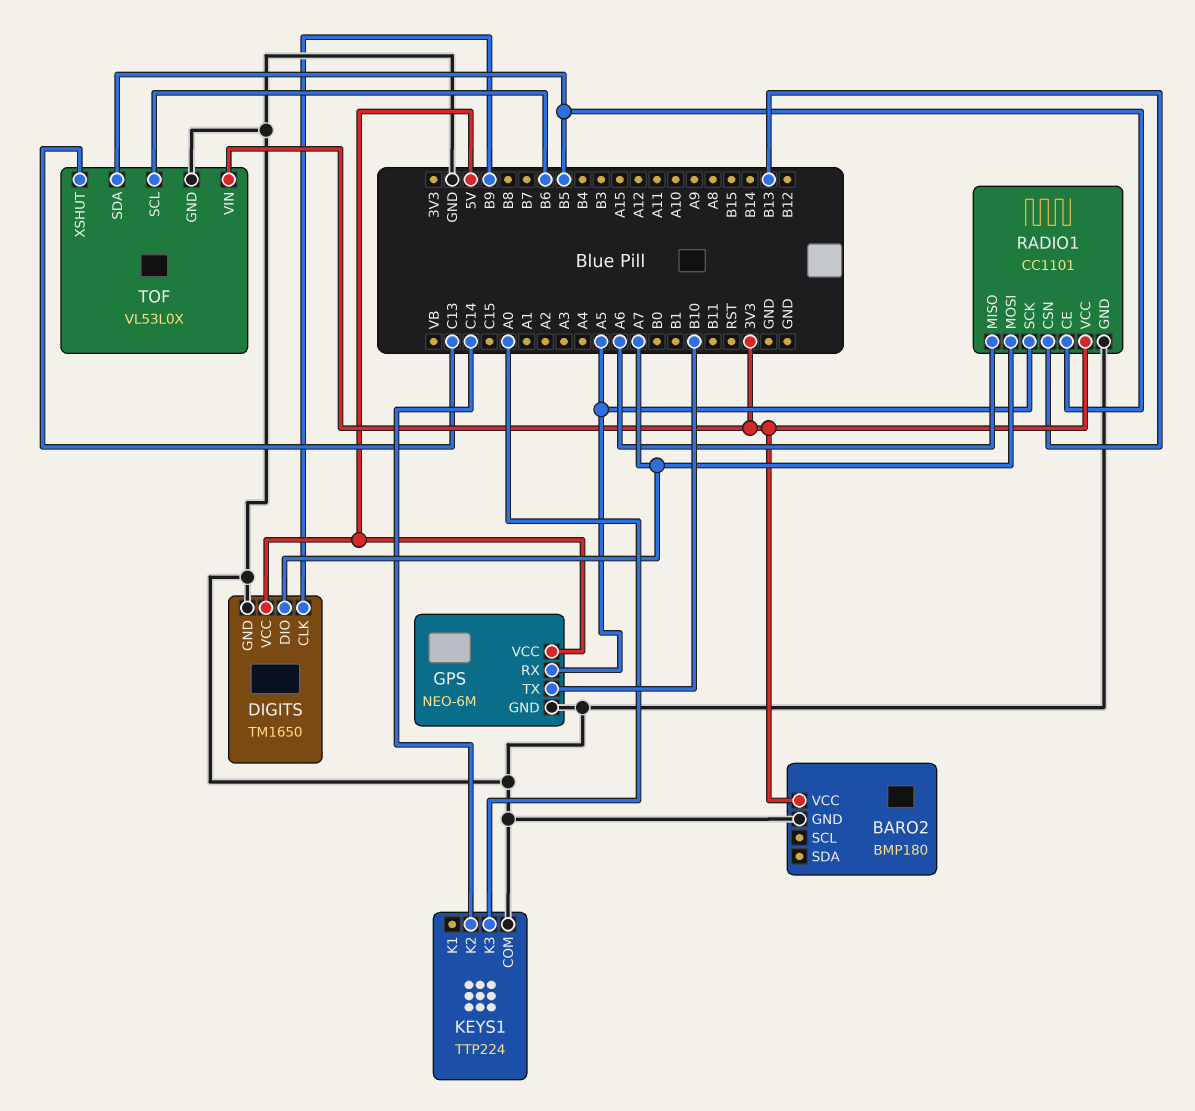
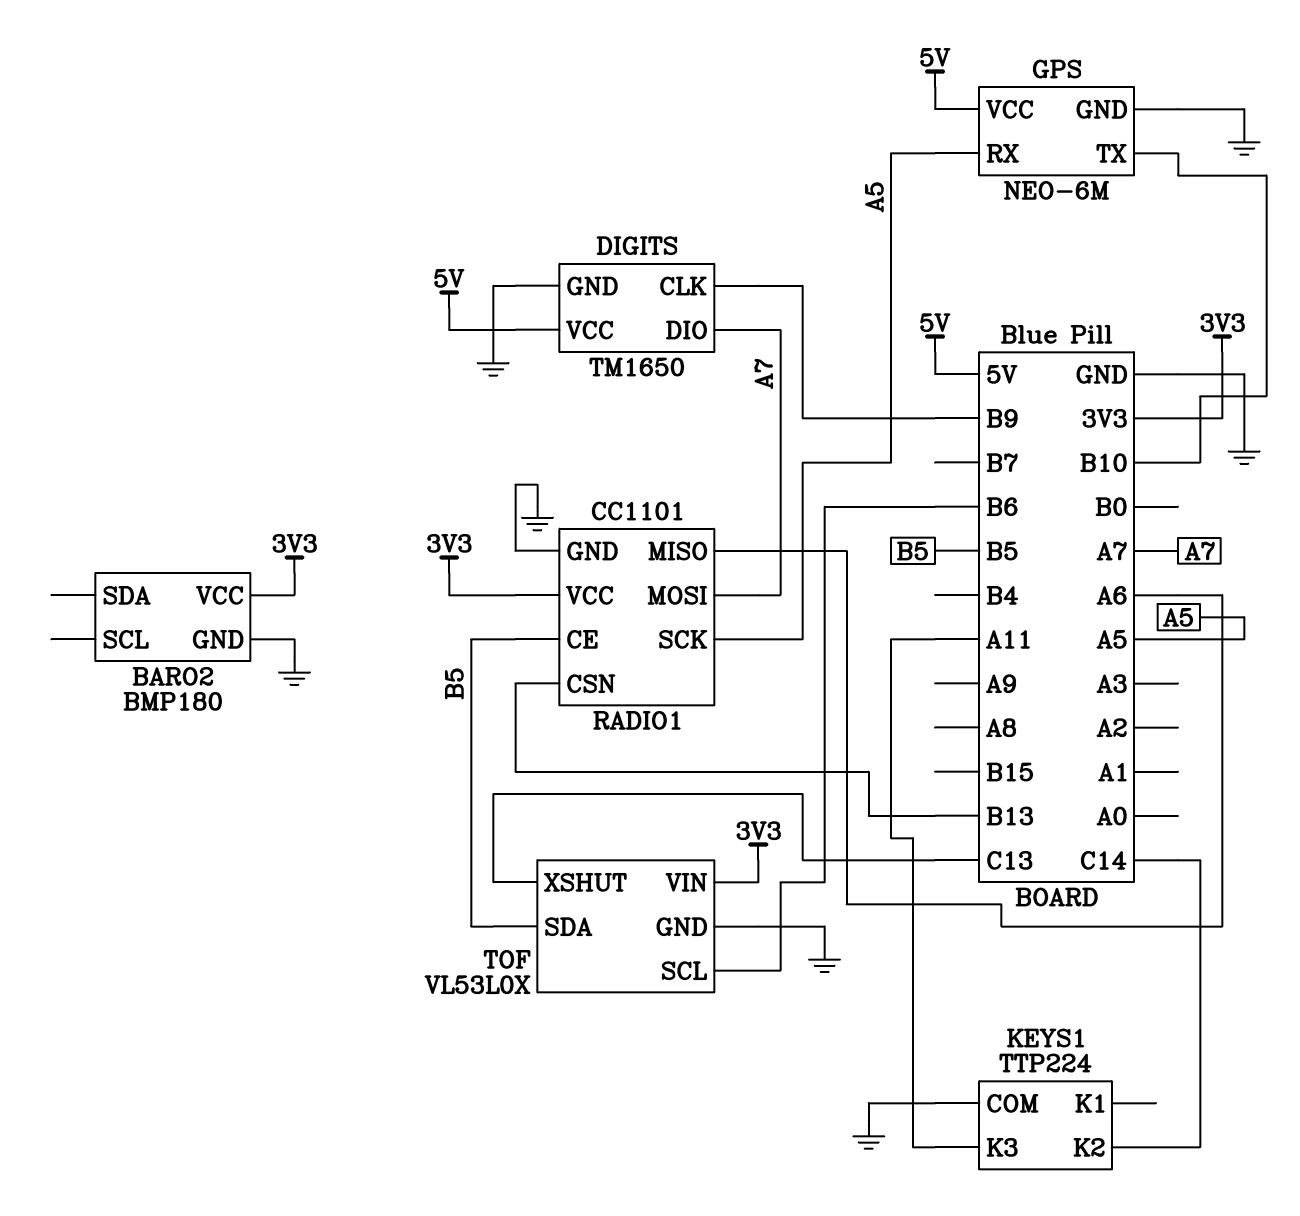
KEYS1 pin K3: A0 -> A11

